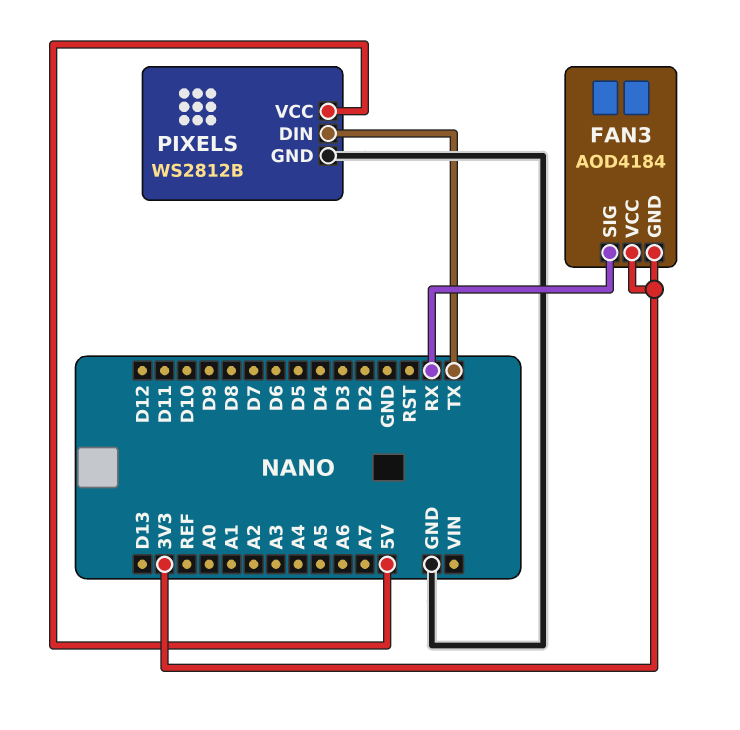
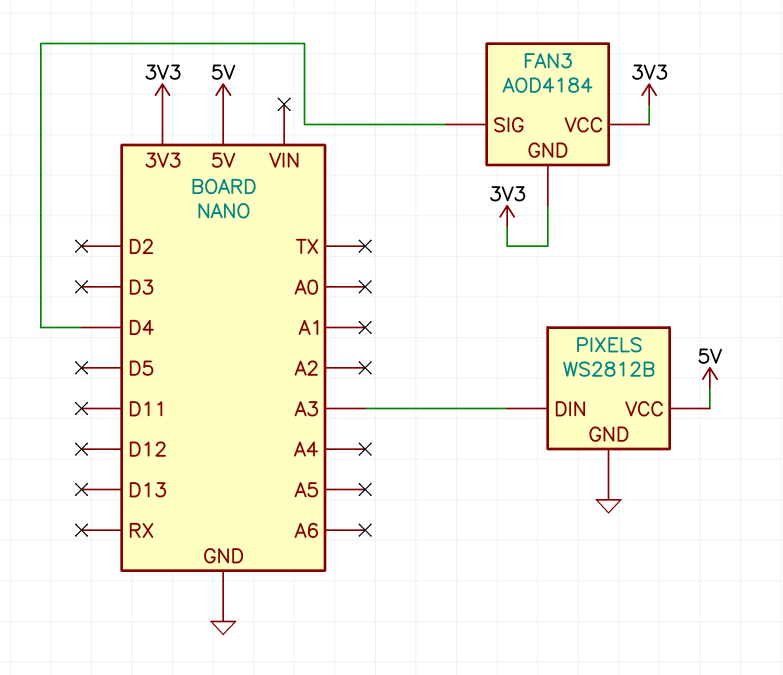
FAN3 pin SIG: RX -> D4
PIXELS pin DIN: TX -> A3

